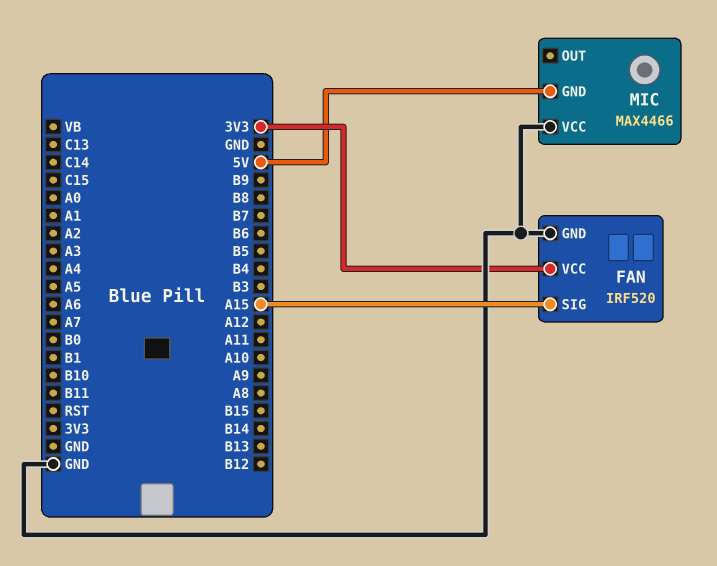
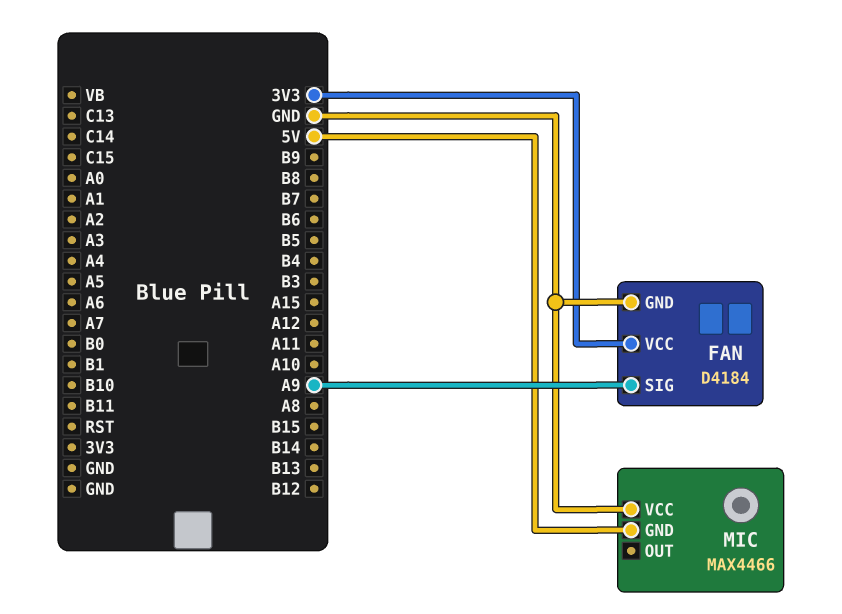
FAN: IRF520 -> D4184
FAN pin SIG: A15 -> A9

